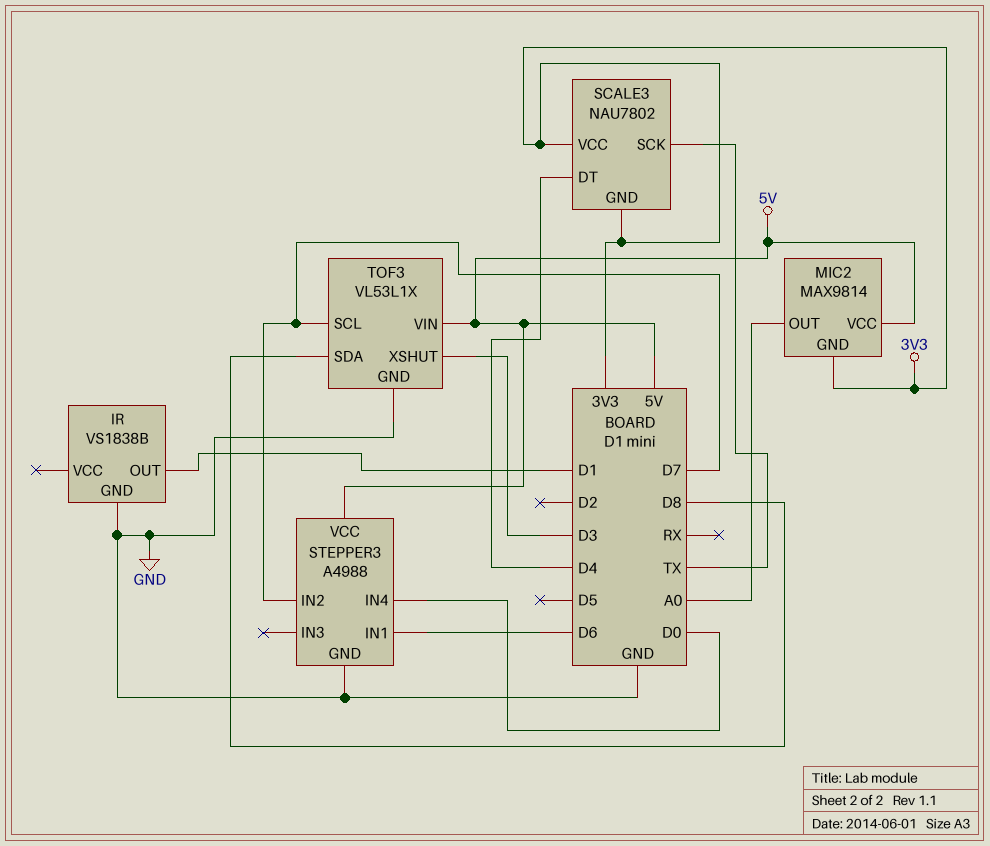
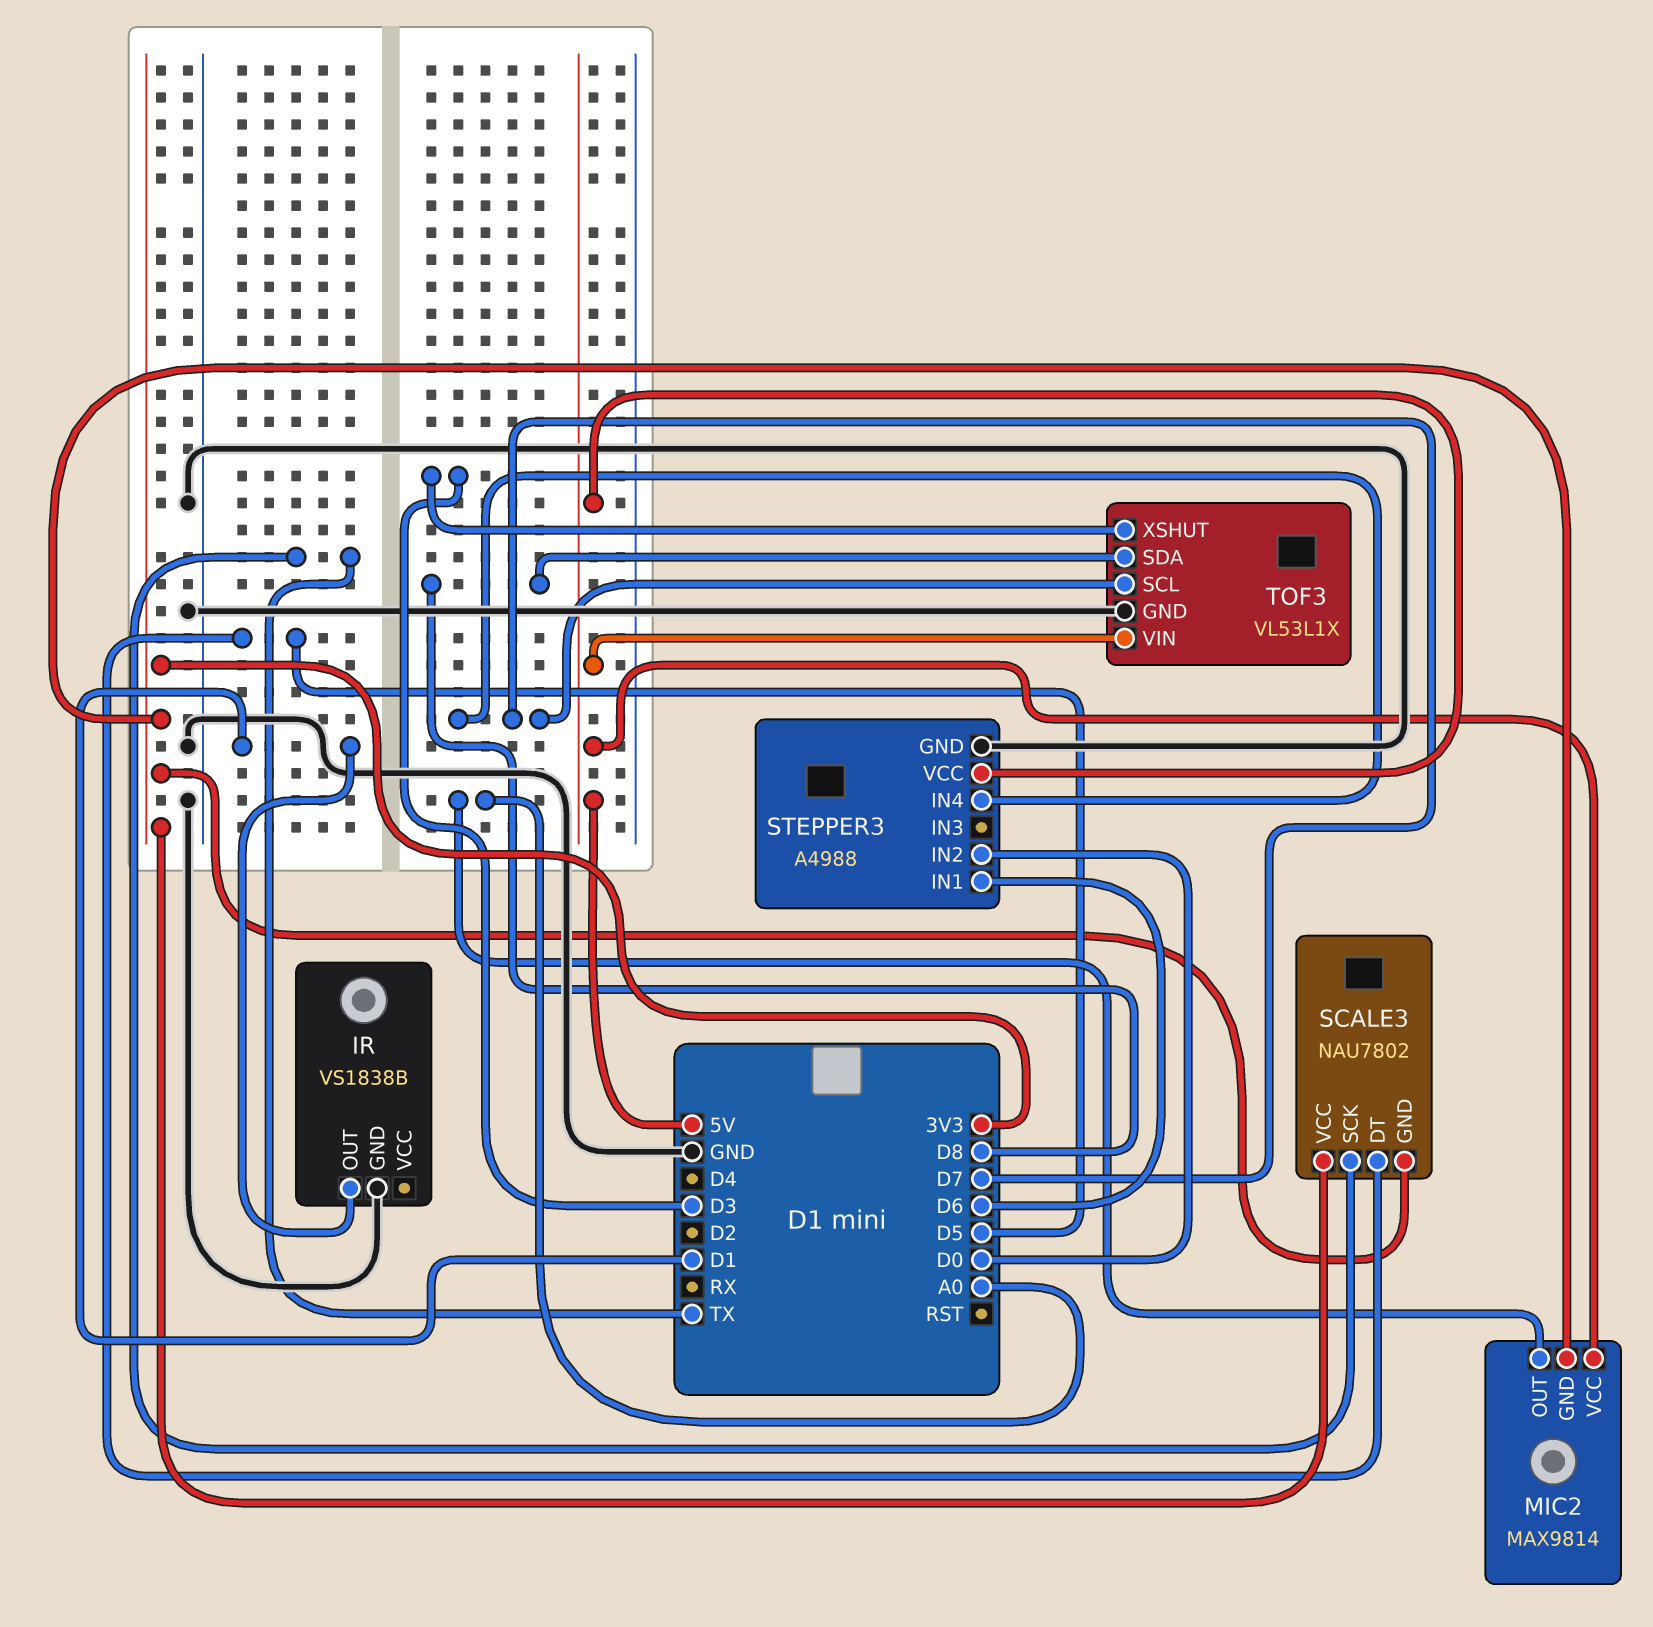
SCALE3 pin DT: D4 -> D5
STEPPER3 pin IN2: D7 -> D0
STEPPER3 pin IN4: D0 -> D7

